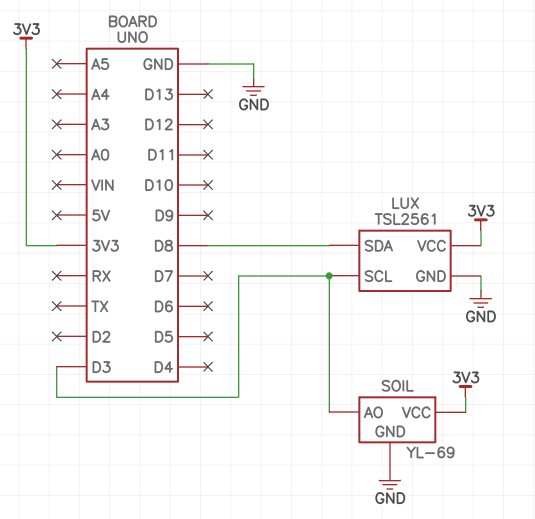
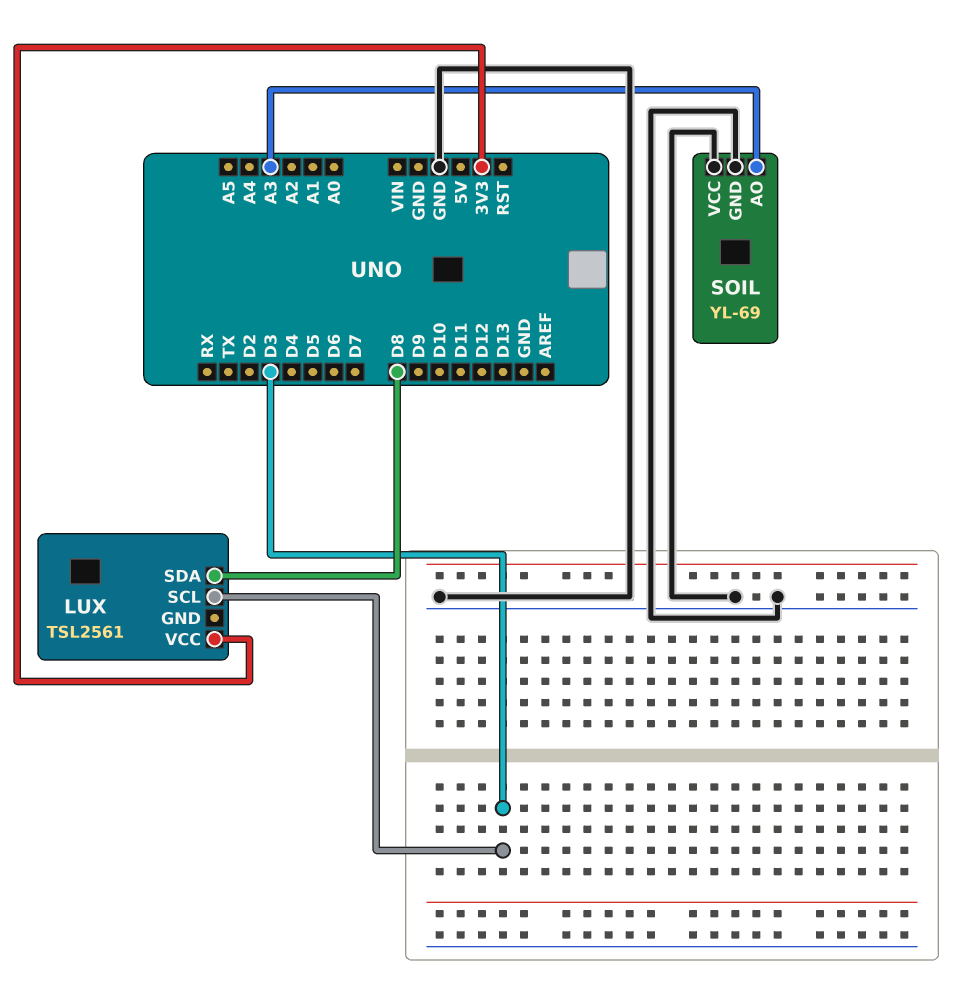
LUX pin GND: GND -> none
SOIL pin AO: D3 -> A3
SOIL pin VCC: 3V3 -> GND

